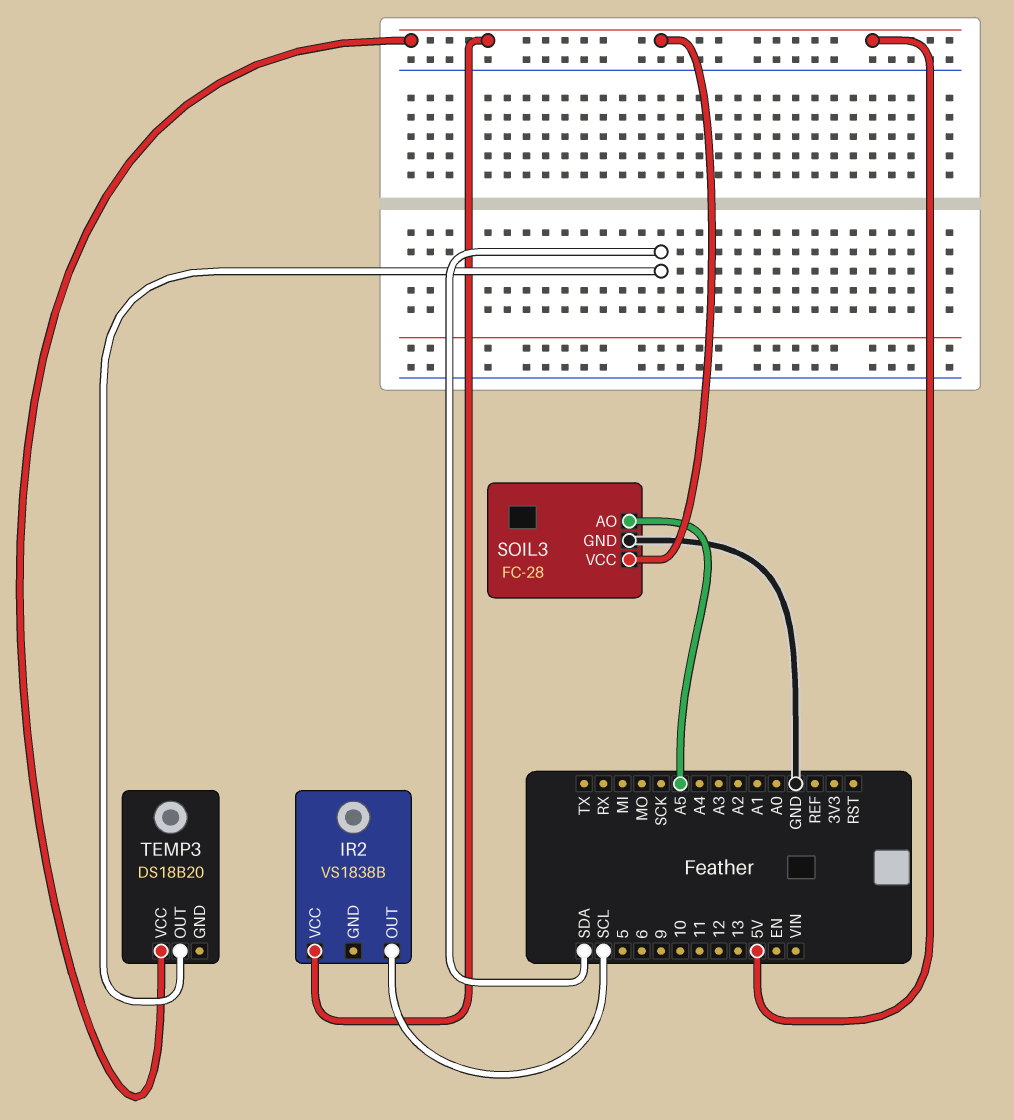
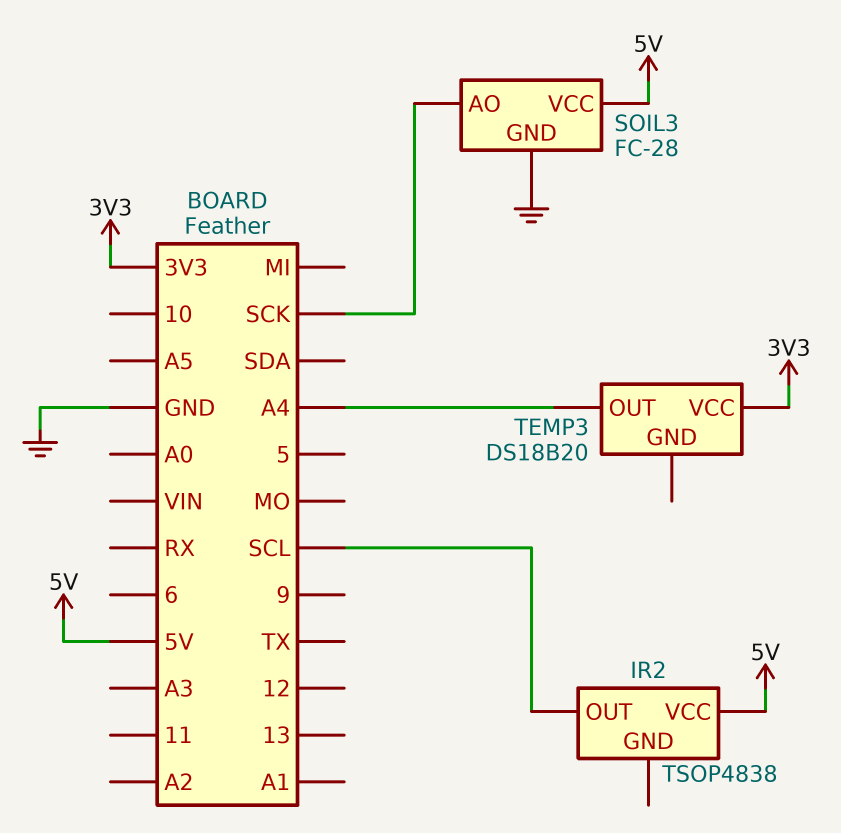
IR2: VS1838B -> TSOP4838
SOIL3 pin AO: A5 -> SCK
TEMP3 pin OUT: SDA -> A4
TEMP3 pin VCC: 5V -> 3V3

